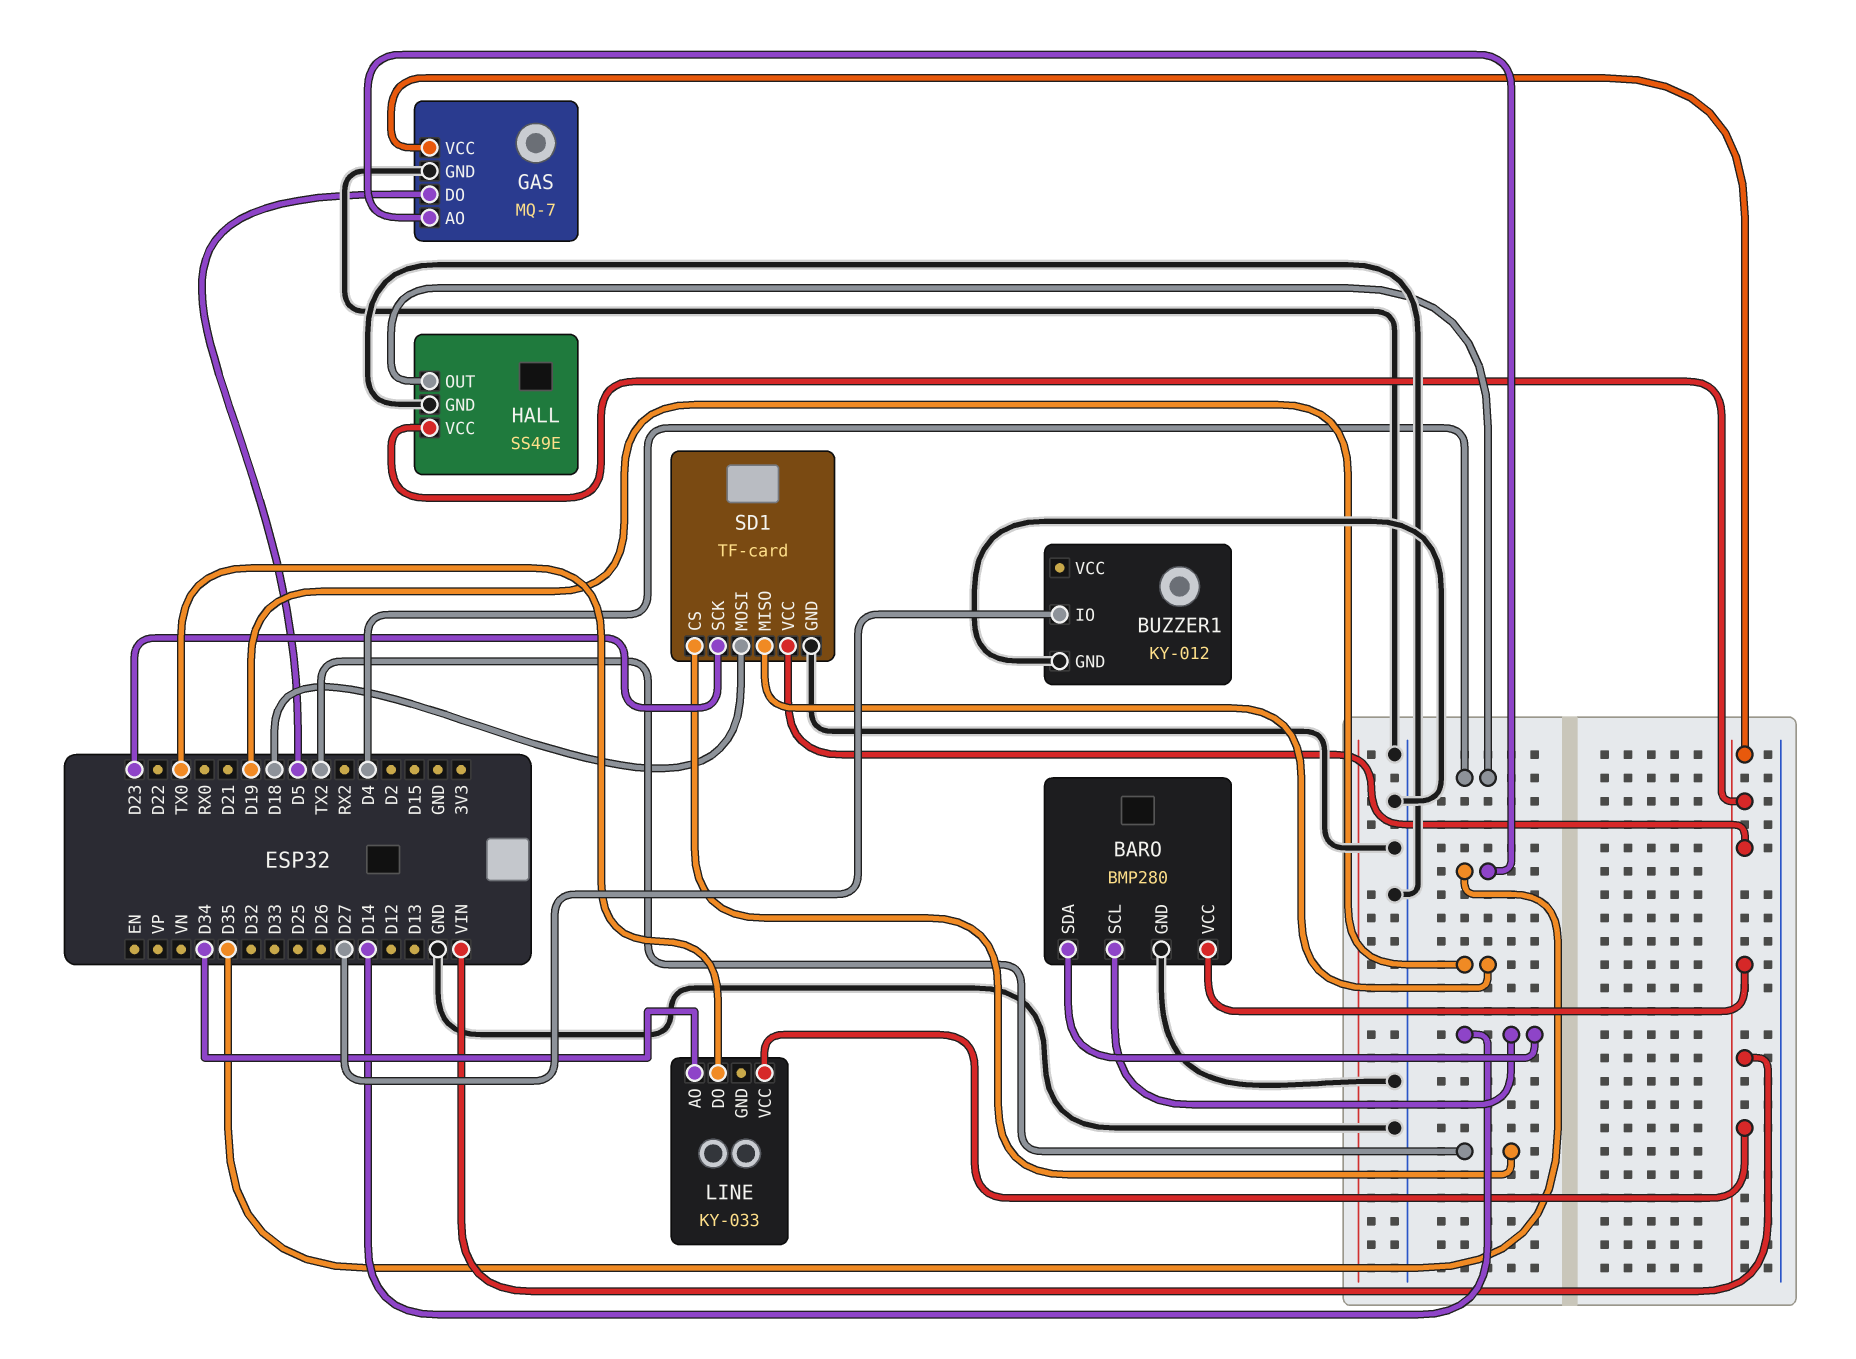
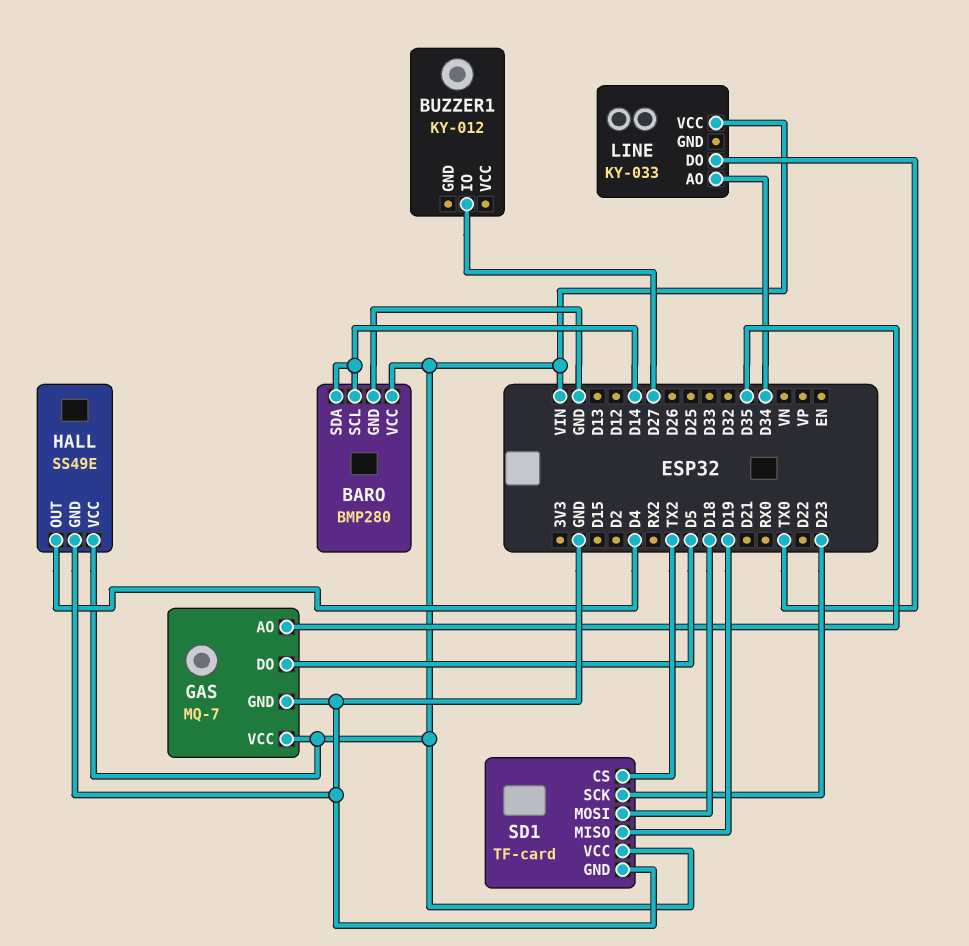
BUZZER1 pin GND: GND -> none

